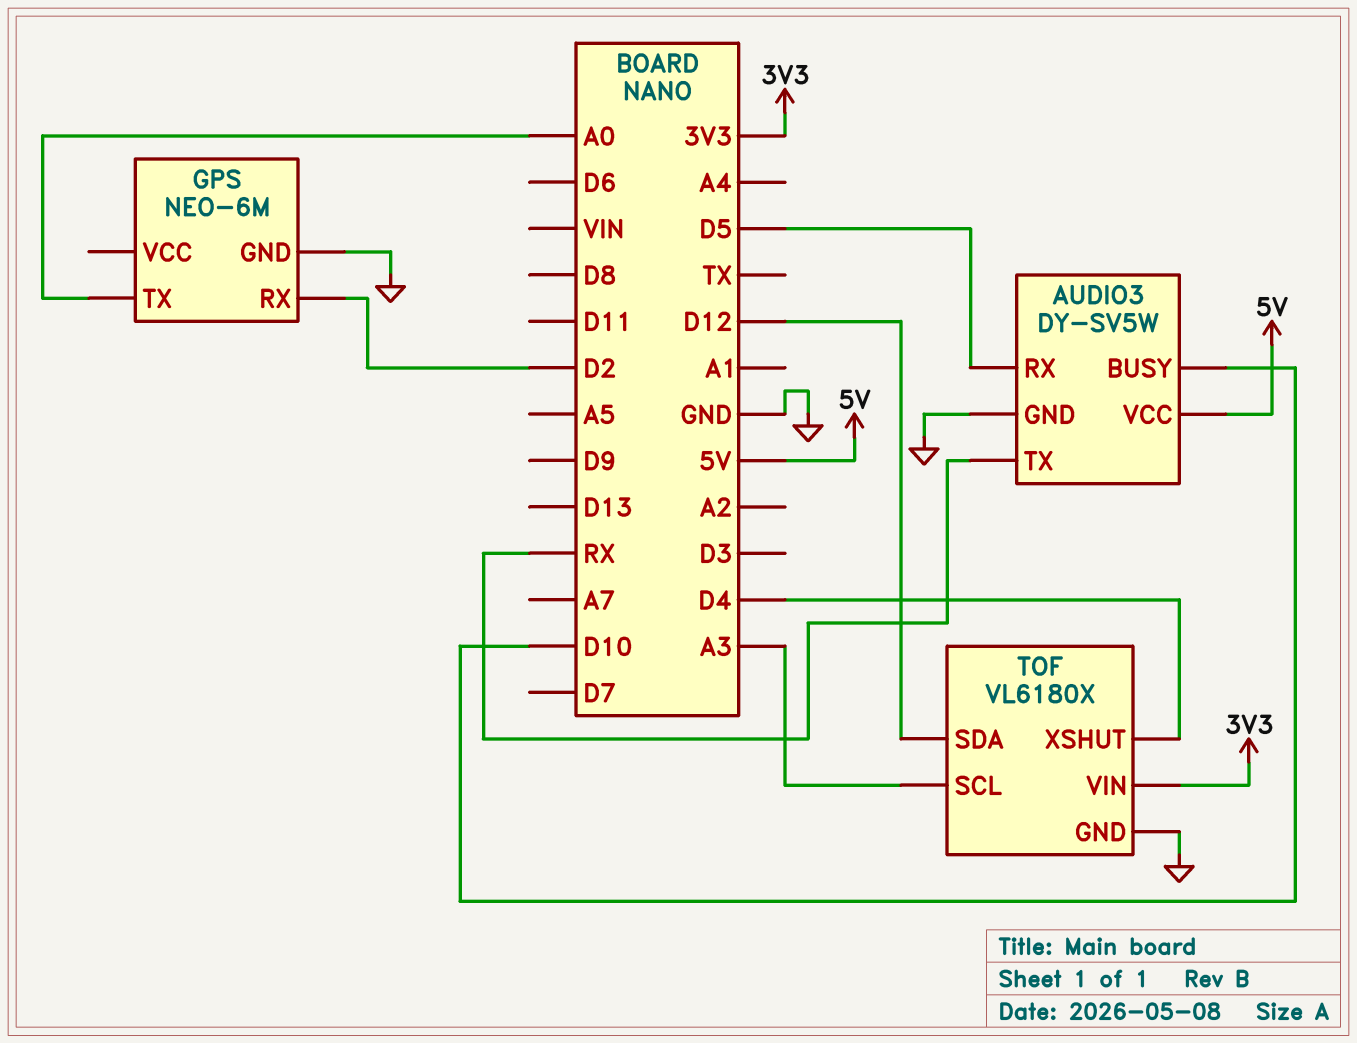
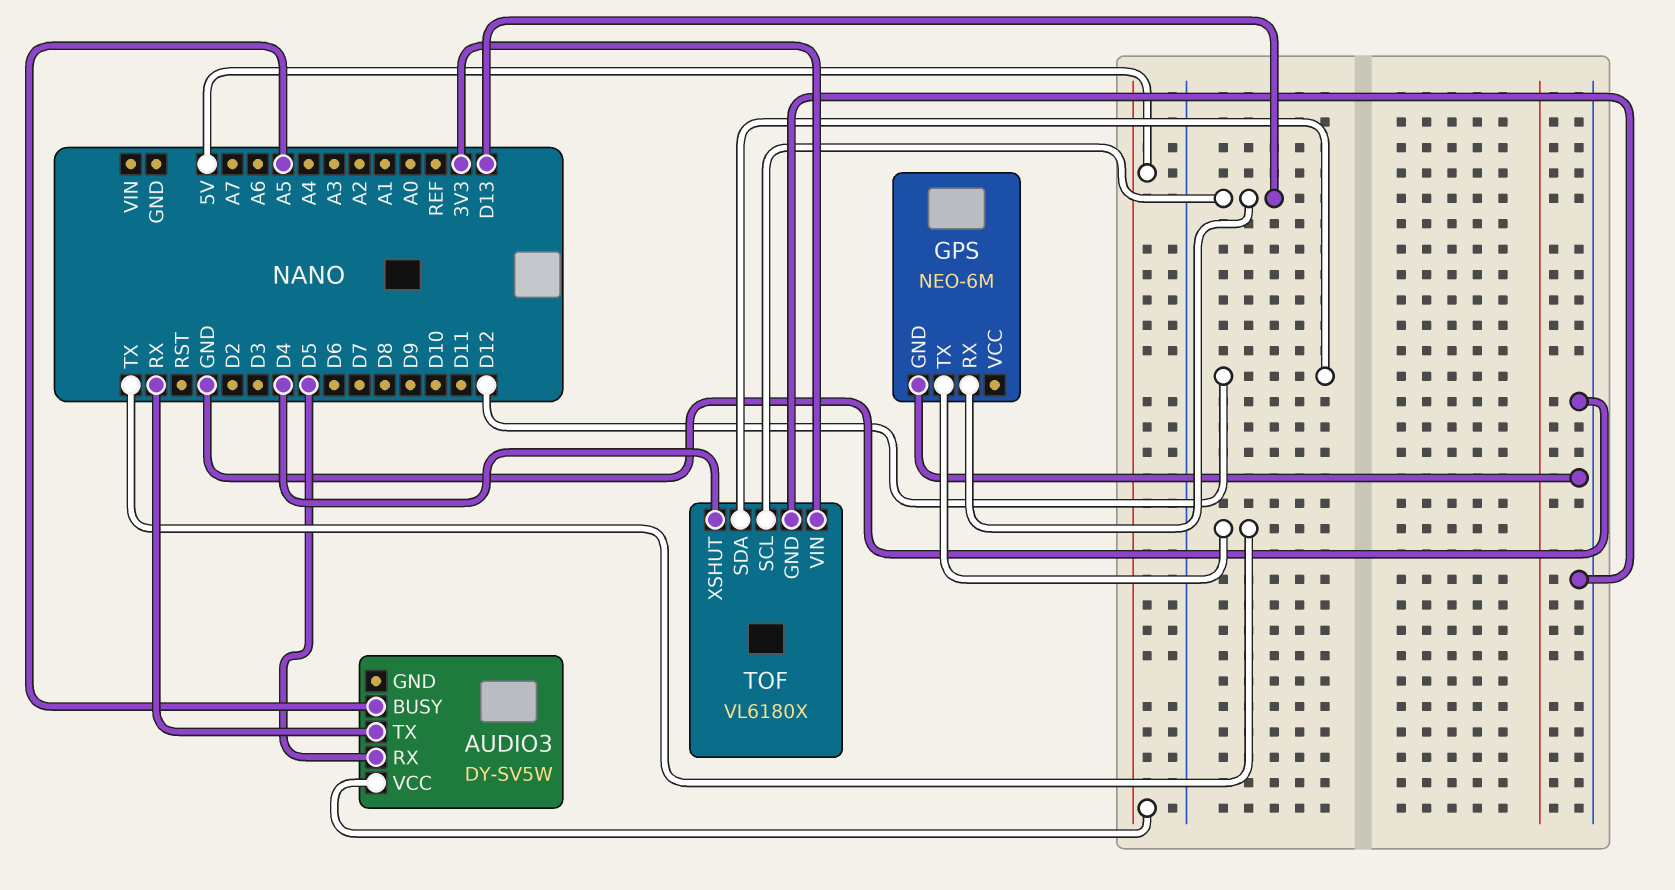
AUDIO3 pin BUSY: D10 -> A5
AUDIO3 pin GND: GND -> none
GPS pin RX: D2 -> D13
GPS pin TX: A0 -> TX
TOF pin SCL: A3 -> D13

